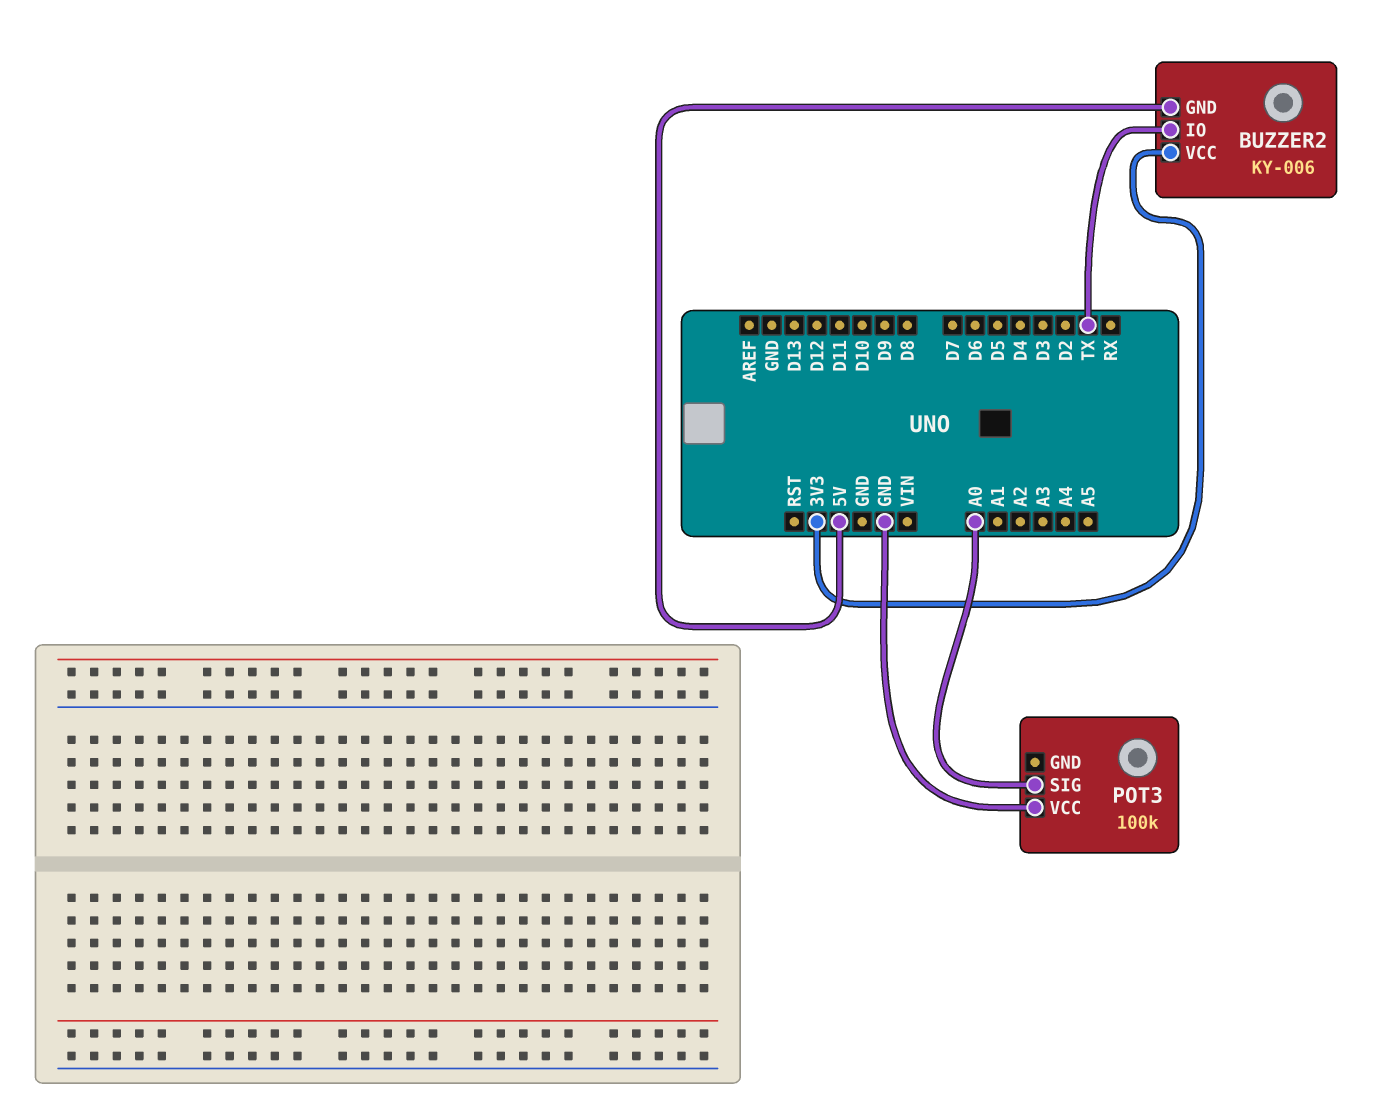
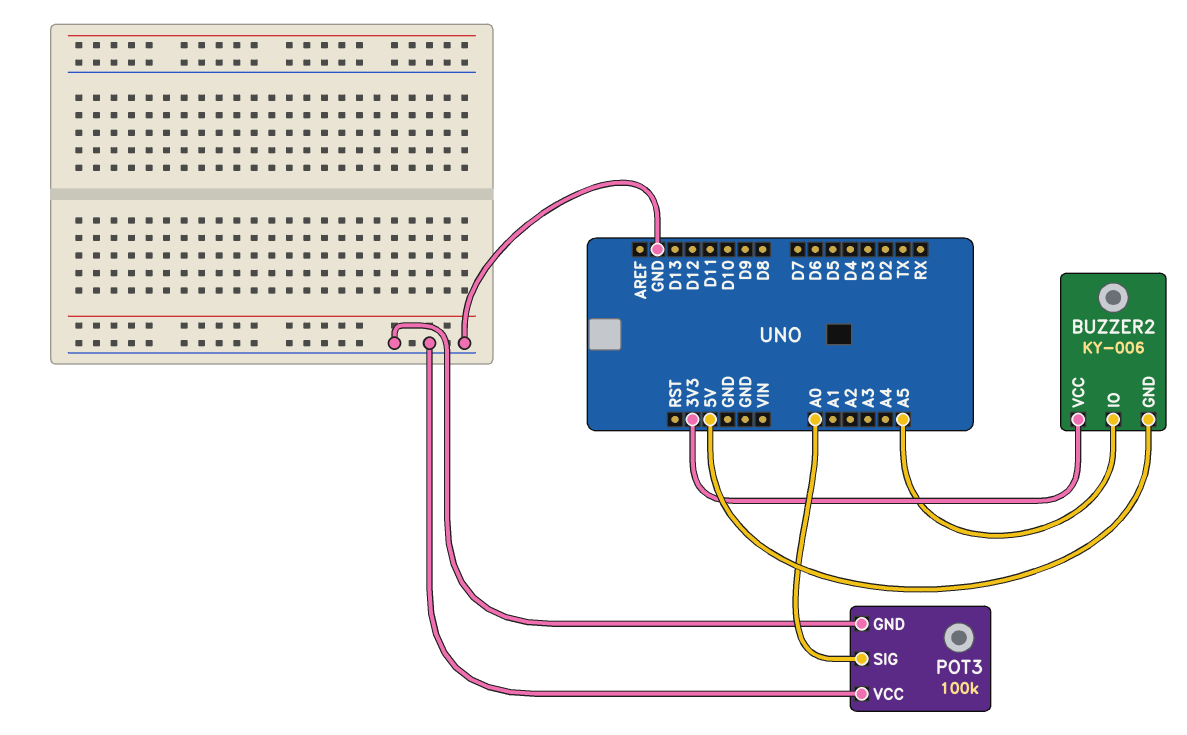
BUZZER2 pin IO: TX -> A5
POT3 pin GND: none -> GND

